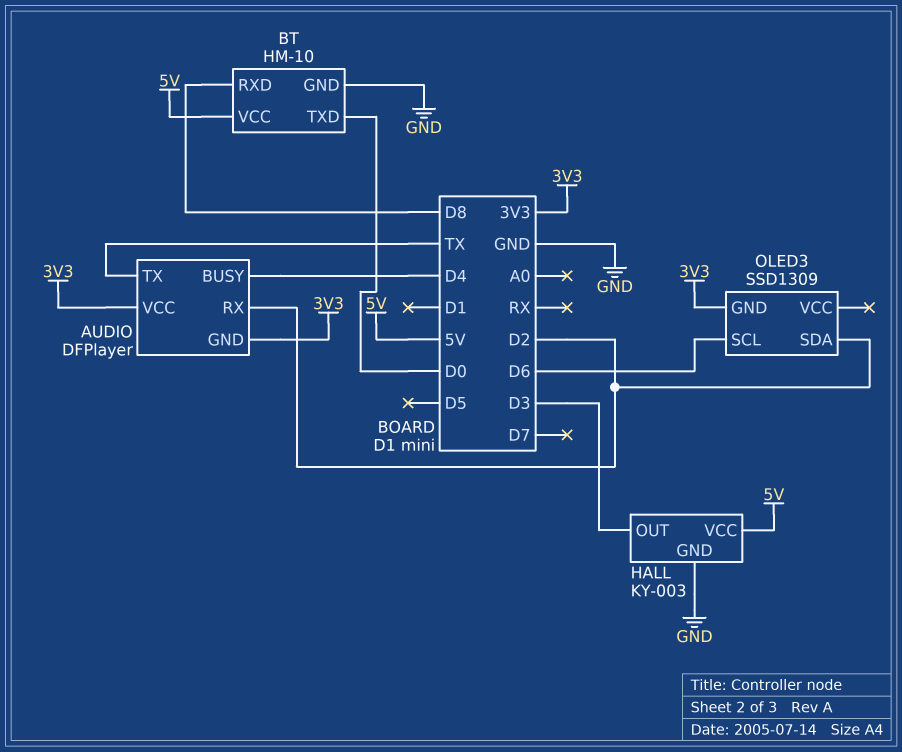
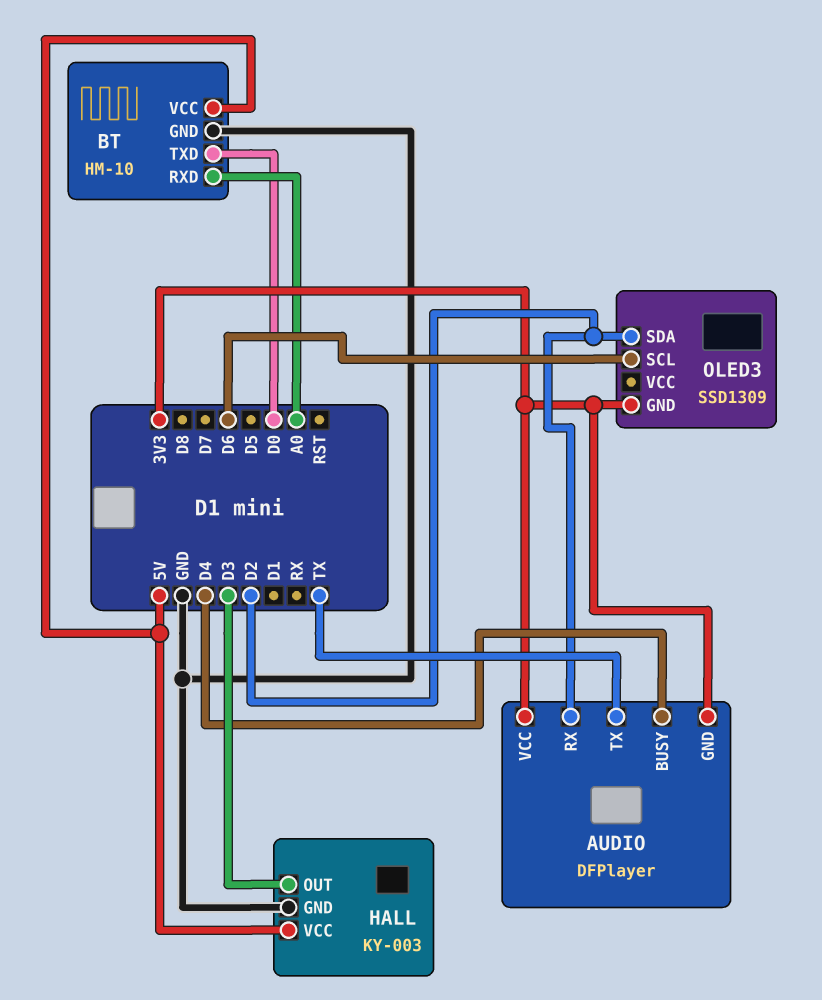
BT pin RXD: D8 -> A0

